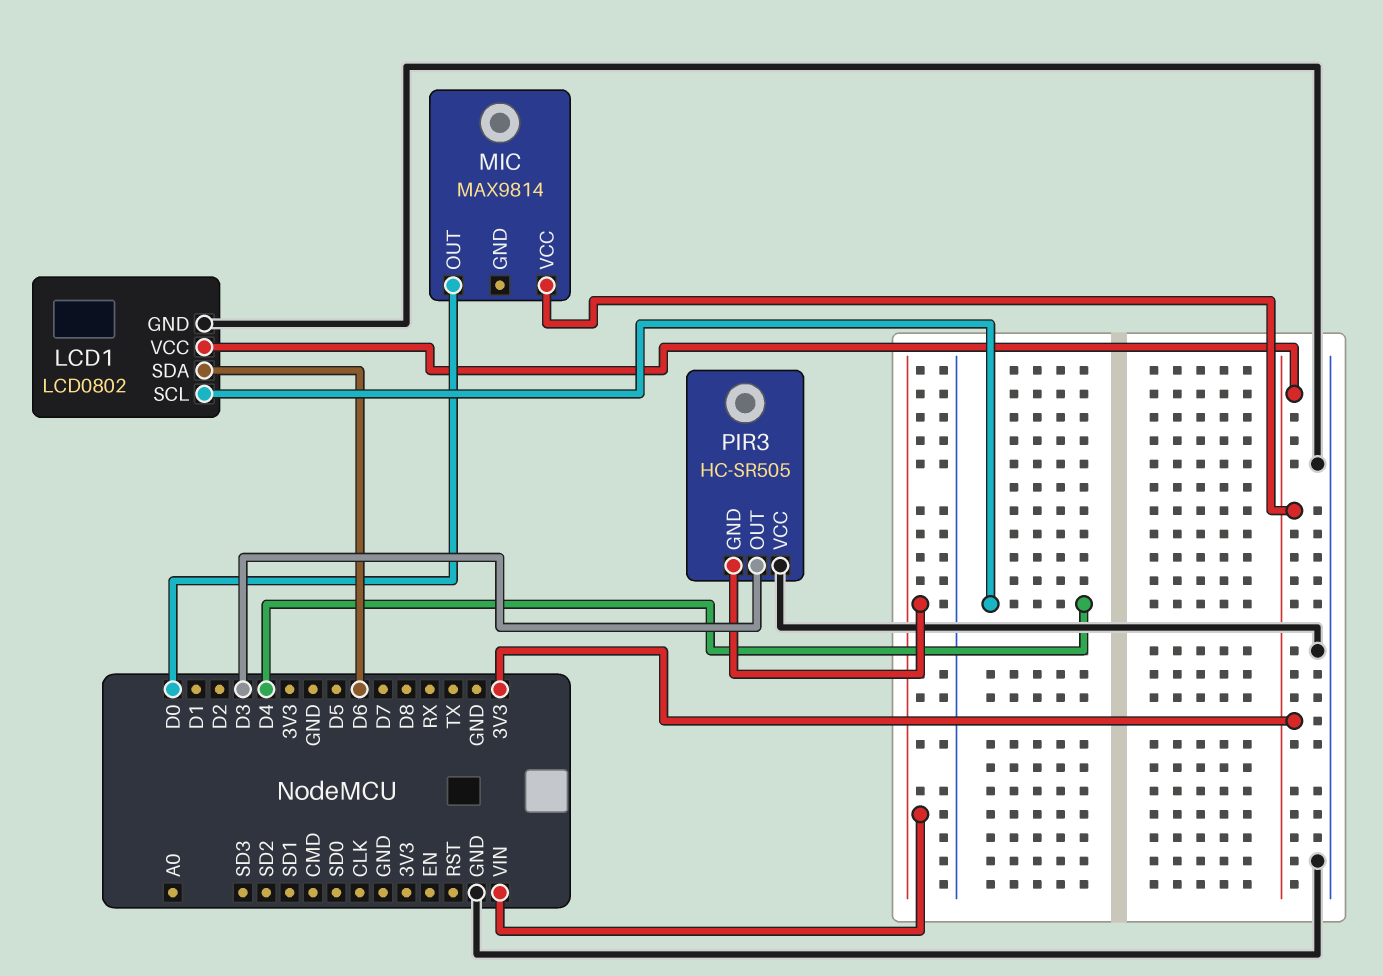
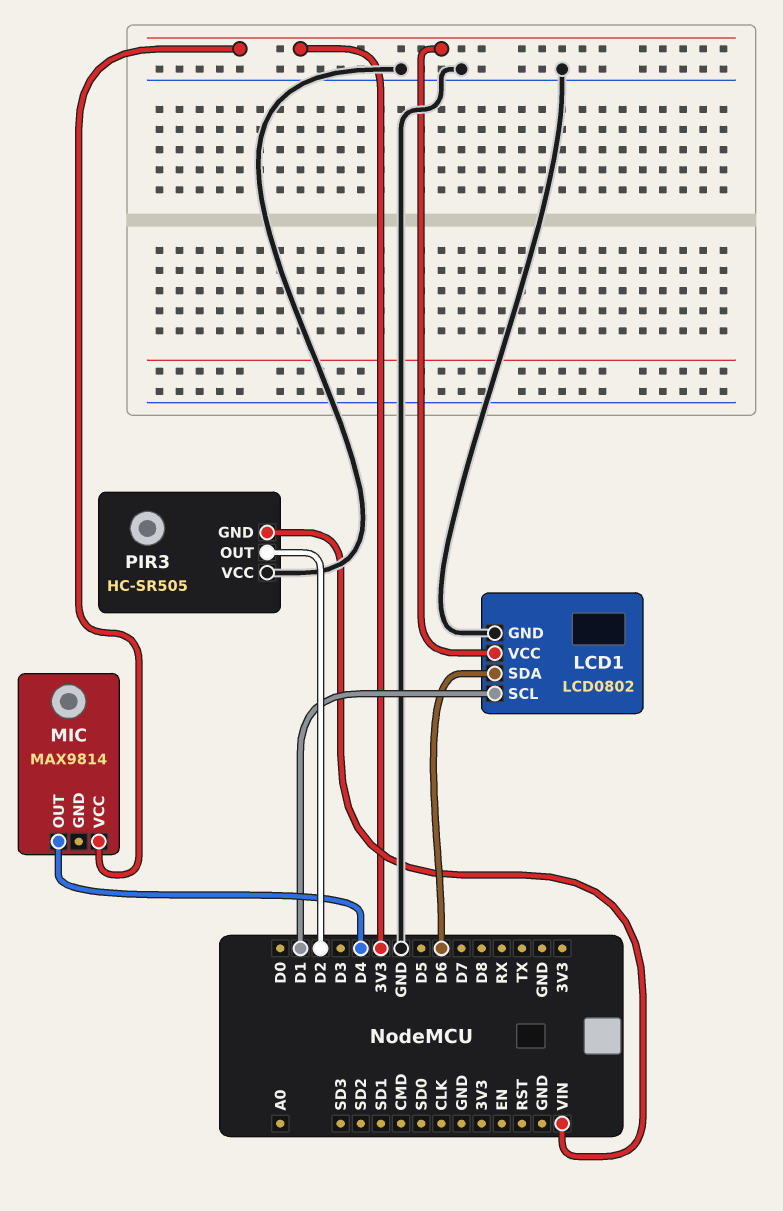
LCD1 pin SCL: D4 -> D1
MIC pin OUT: D0 -> D4
PIR3 pin OUT: D3 -> D2

